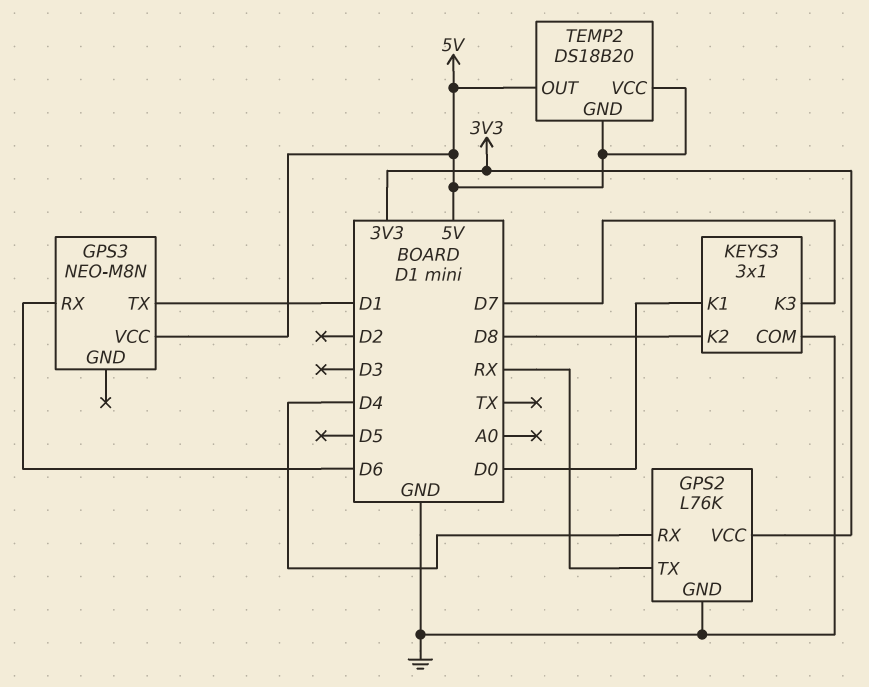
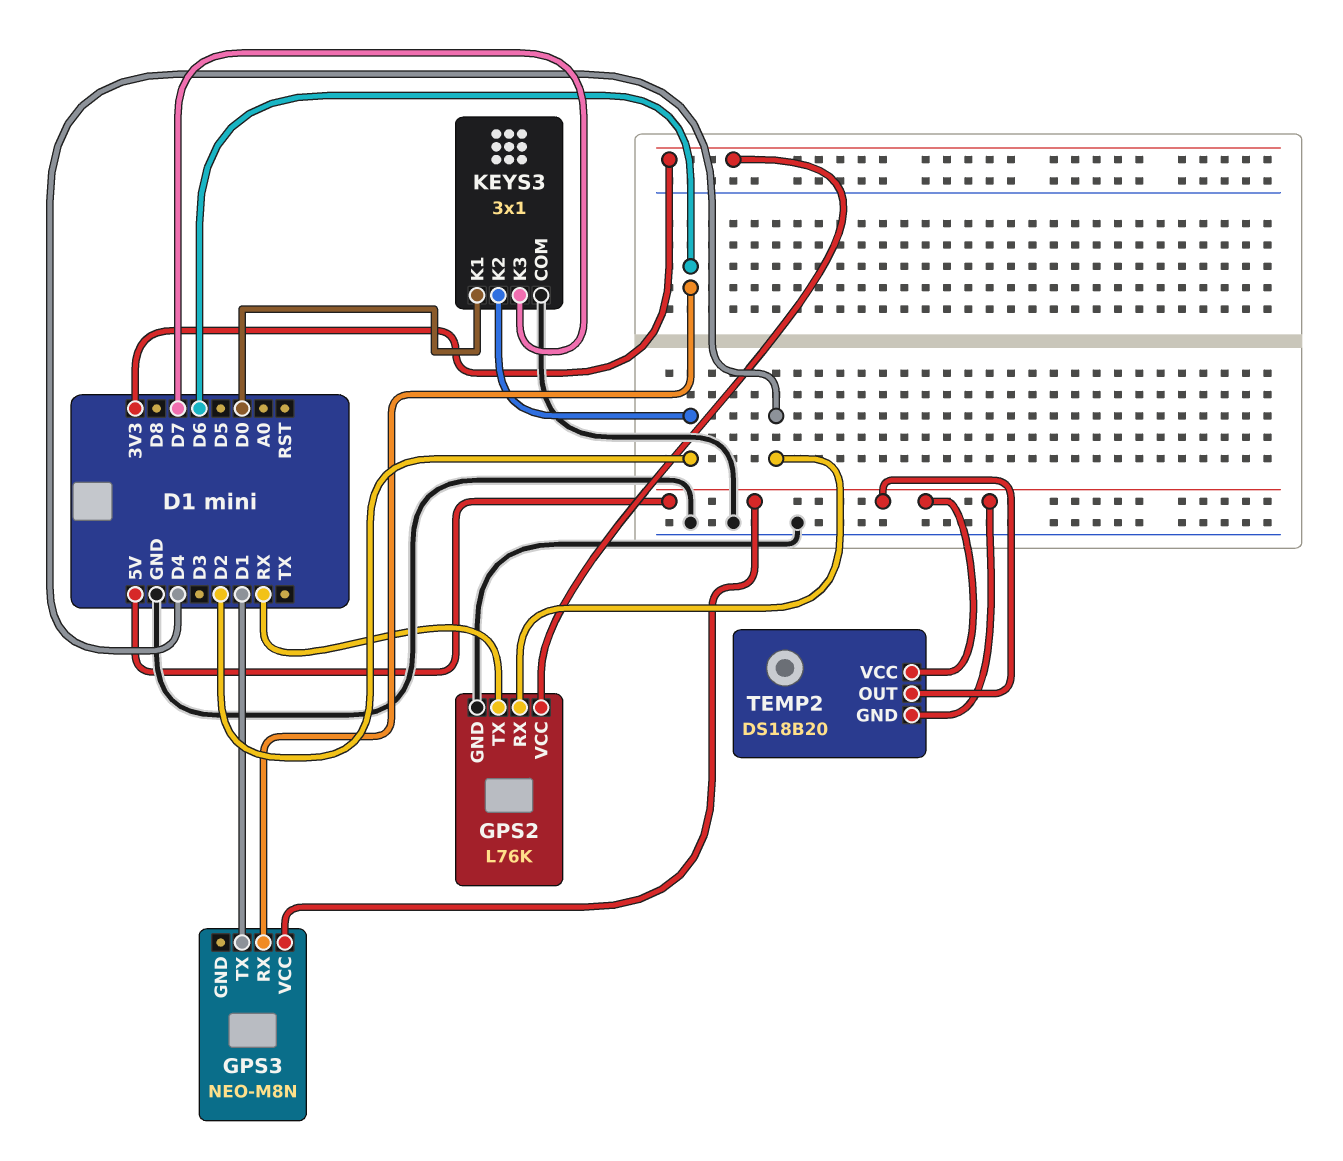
KEYS3 pin K2: D8 -> D2

